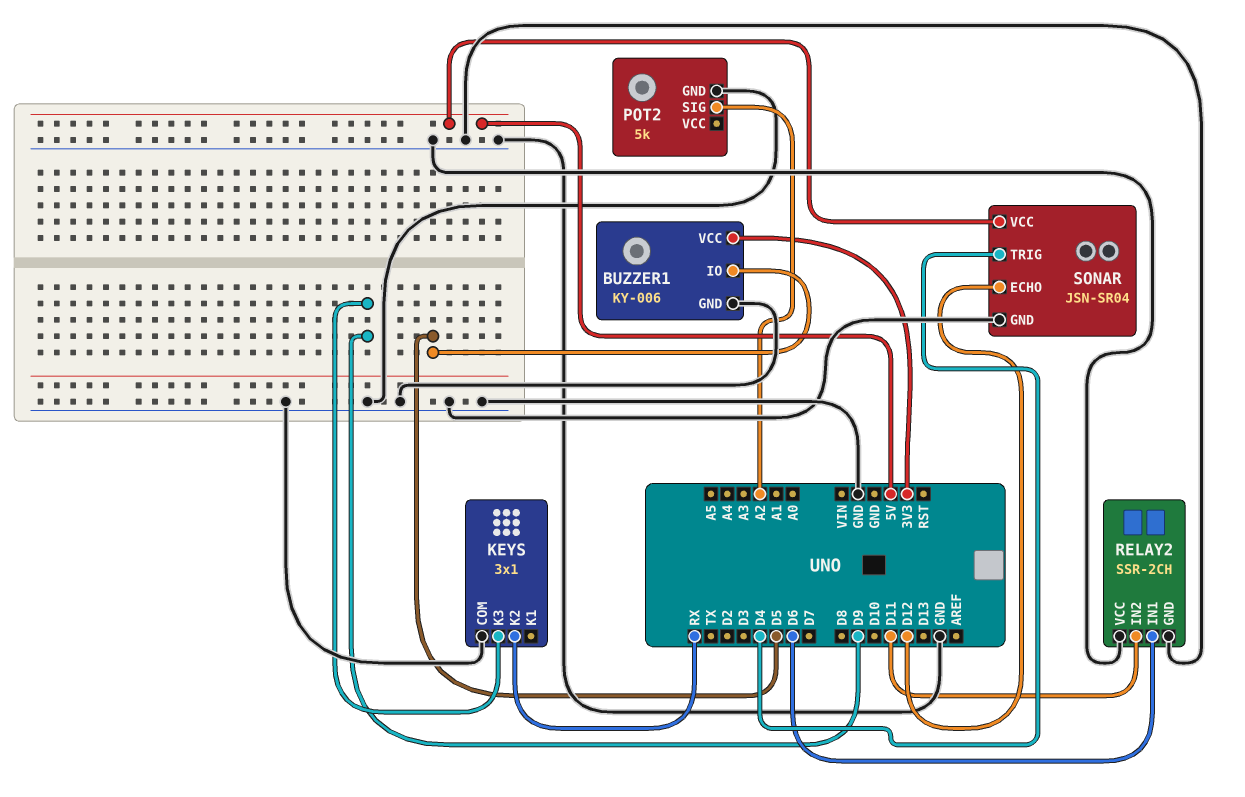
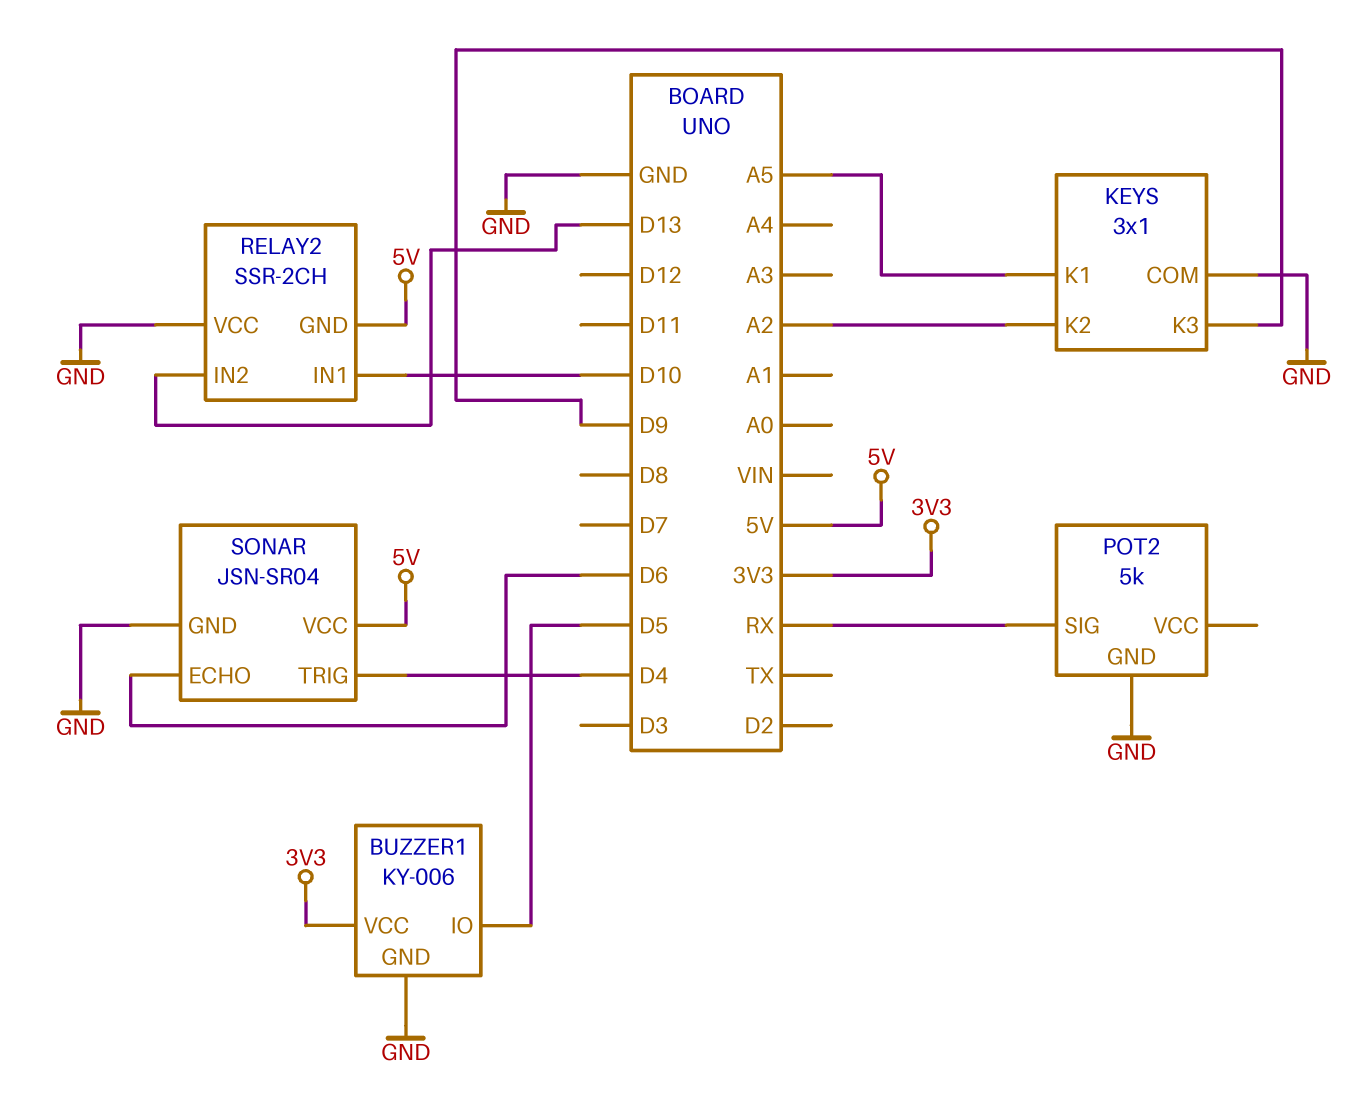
KEYS pin K1: none -> A5
KEYS pin K2: RX -> A2
POT2 pin SIG: A2 -> RX
RELAY2 pin GND: GND -> 5V
RELAY2 pin IN1: D6 -> D10
RELAY2 pin IN2: D11 -> D13
SONAR pin ECHO: D12 -> D6

